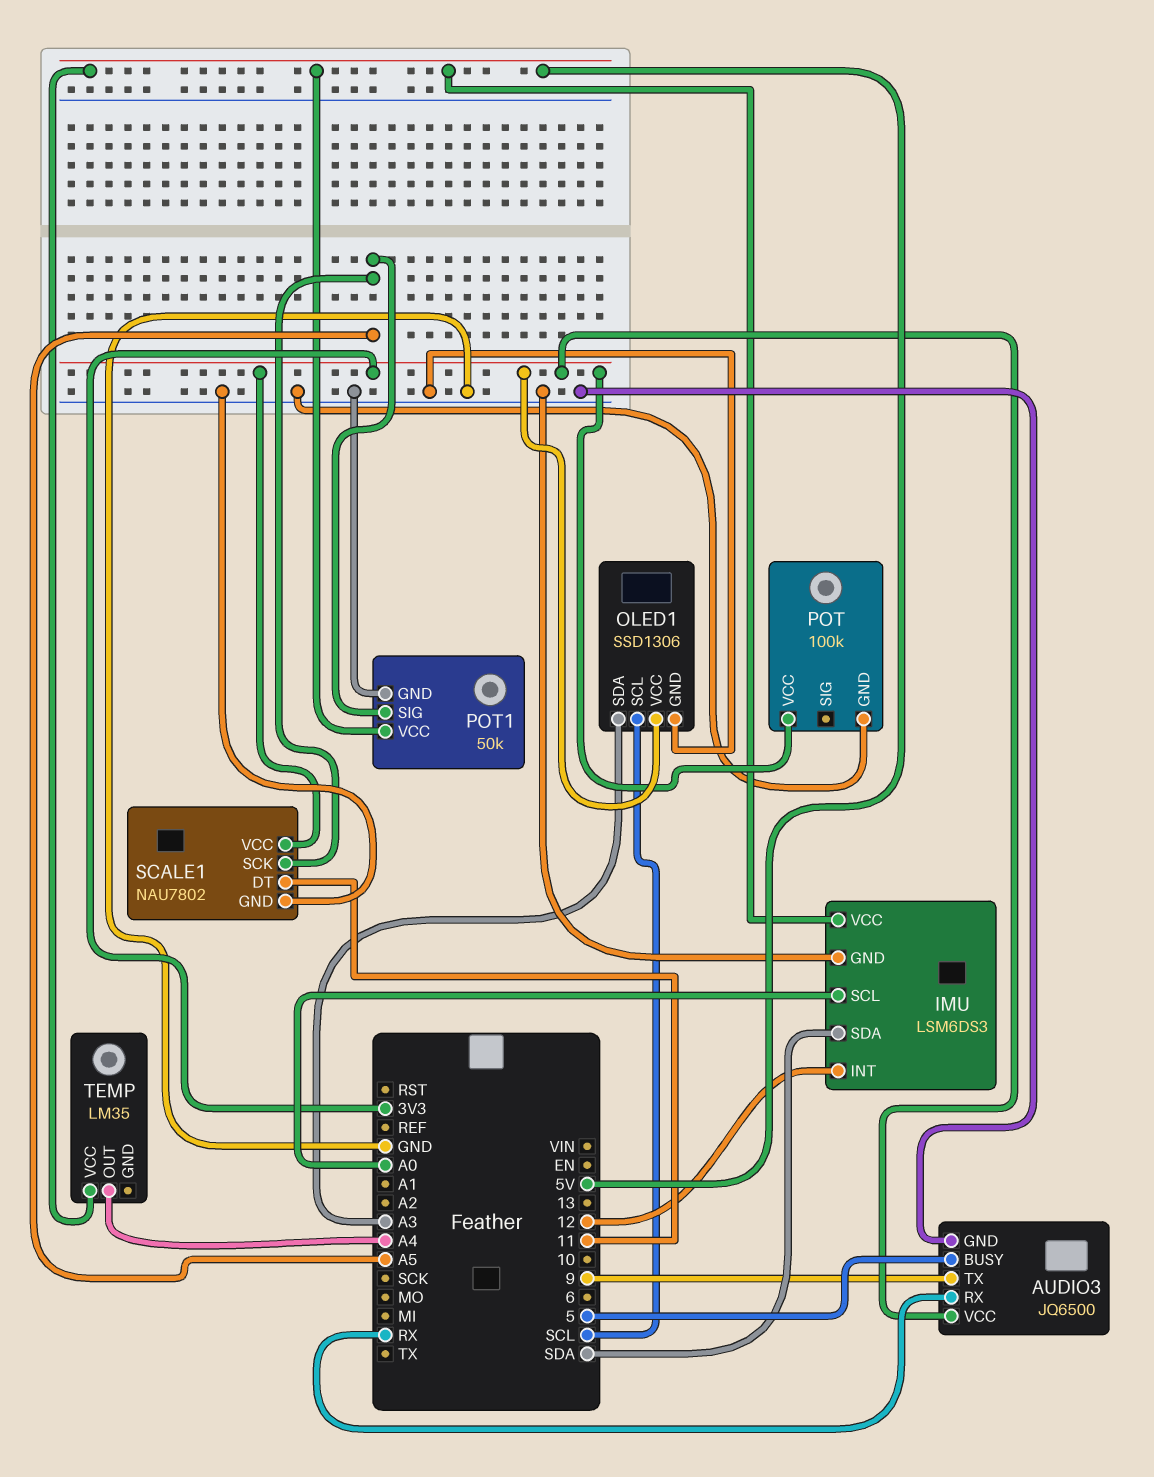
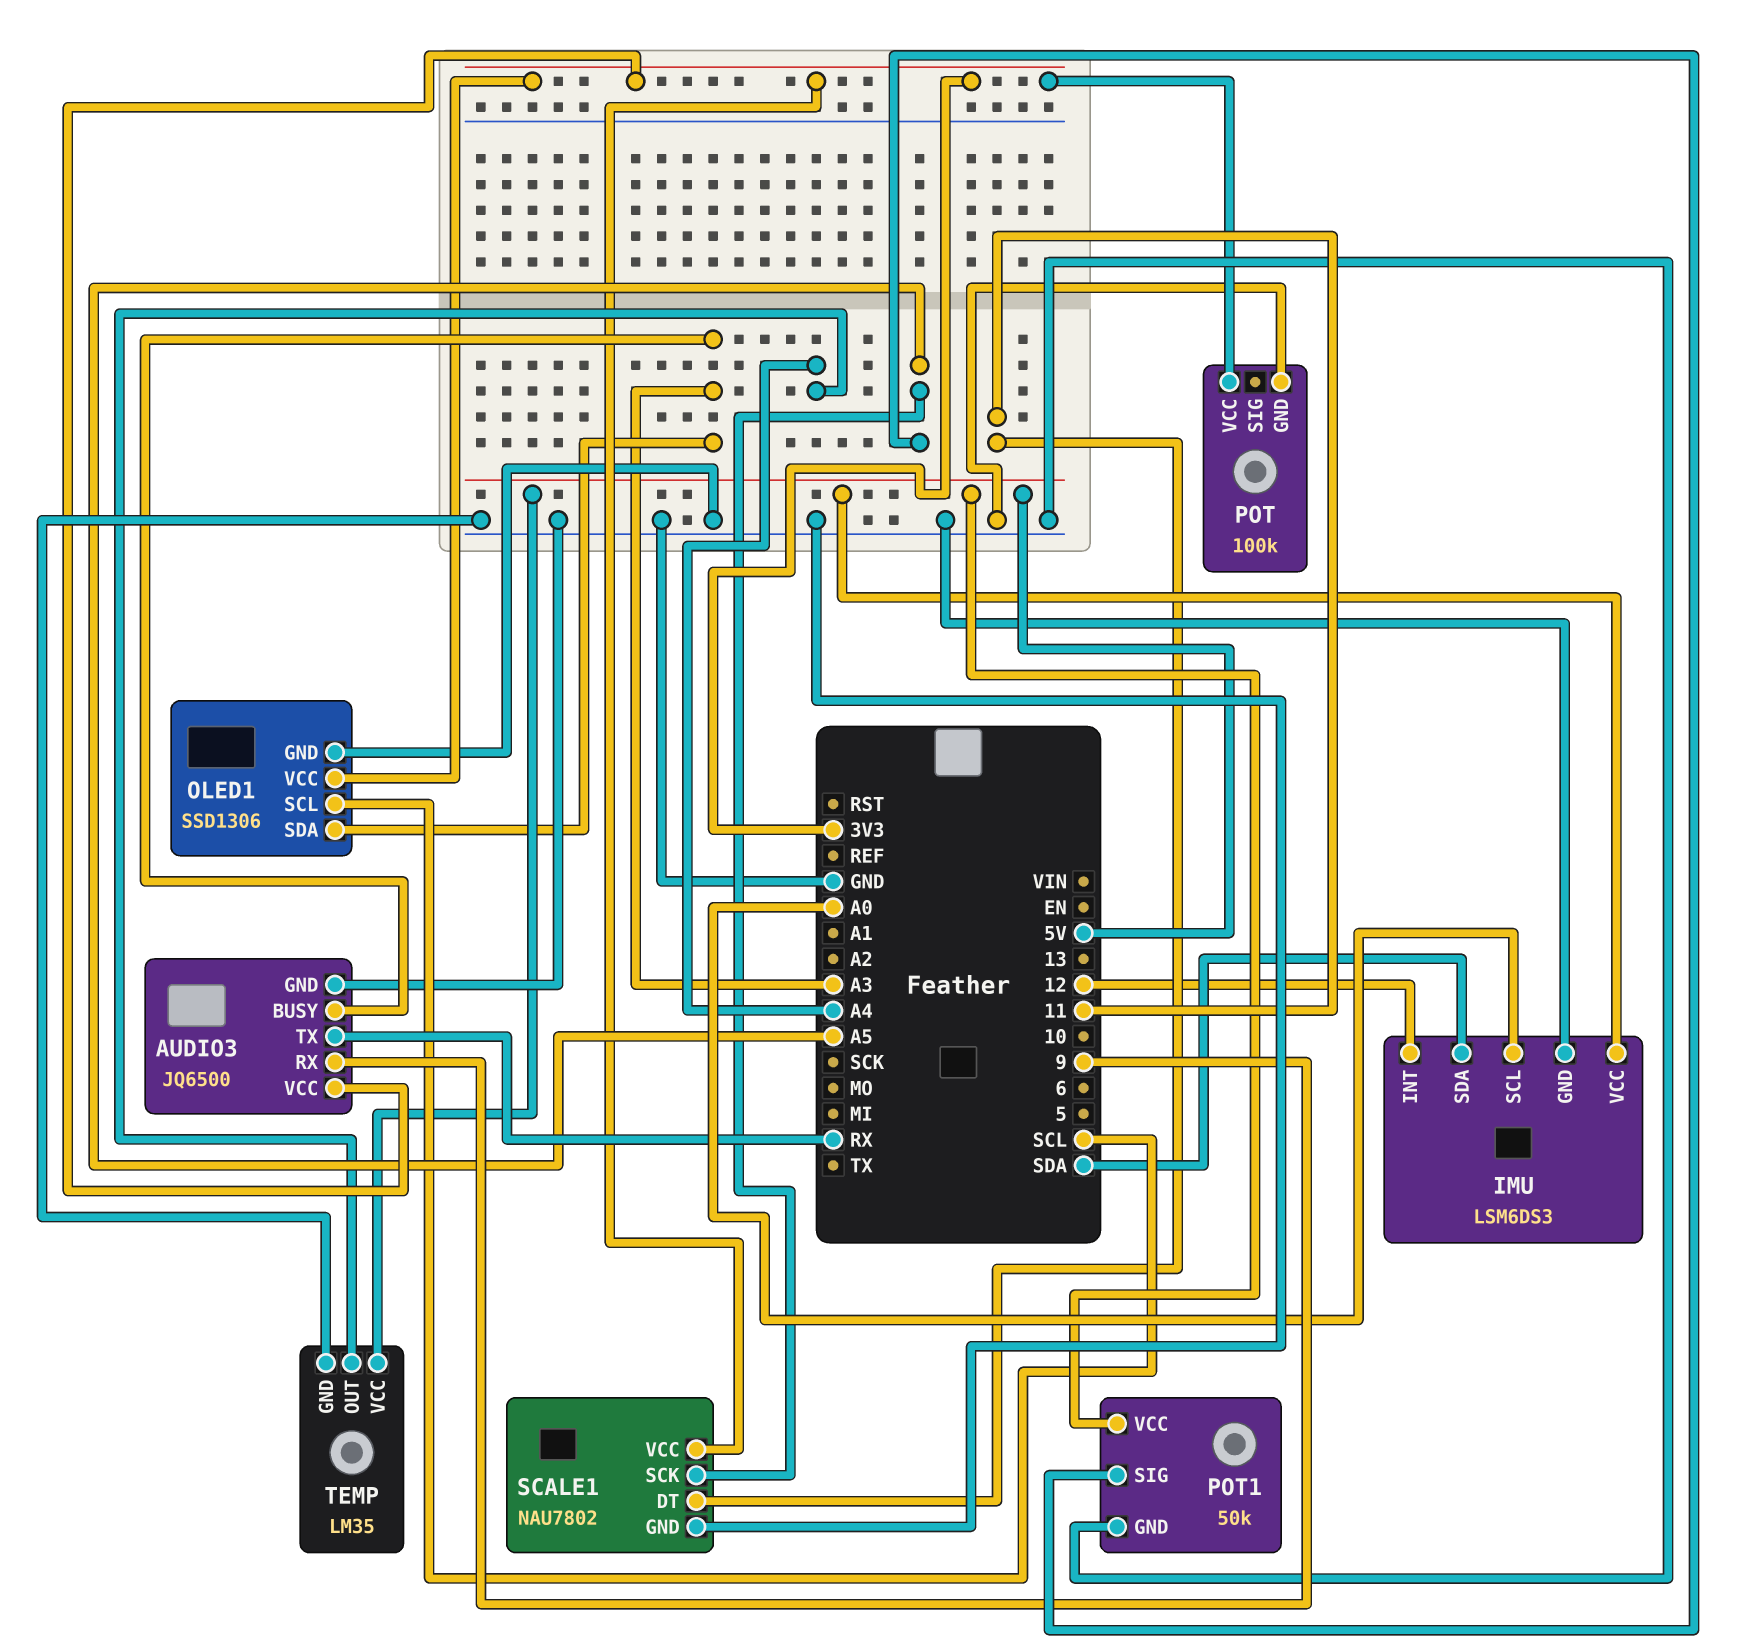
AUDIO3 pin BUSY: 5 -> A3
AUDIO3 pin RX: RX -> 9
AUDIO3 pin TX: 9 -> RX
TEMP pin GND: none -> GND

